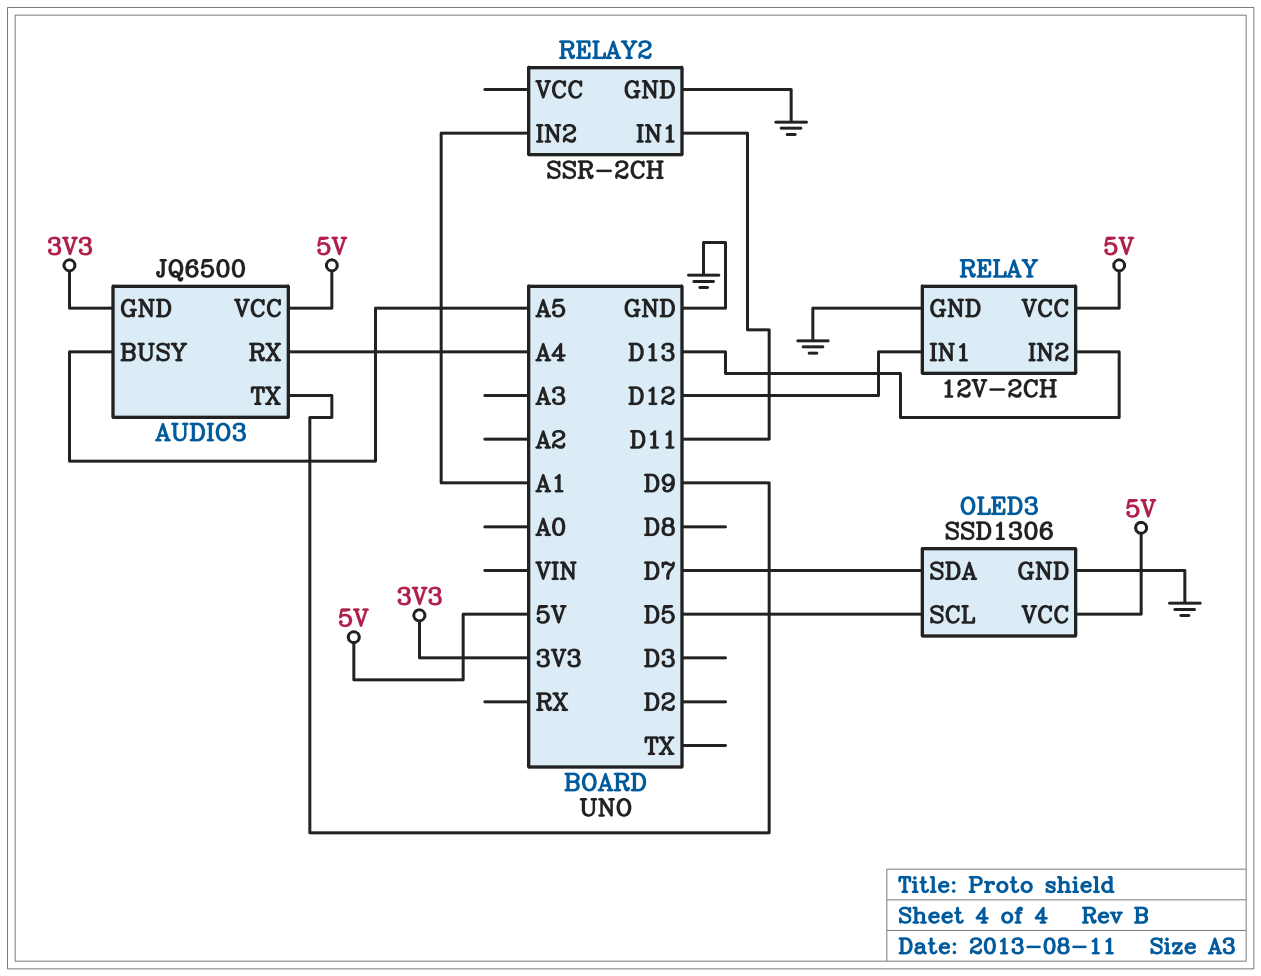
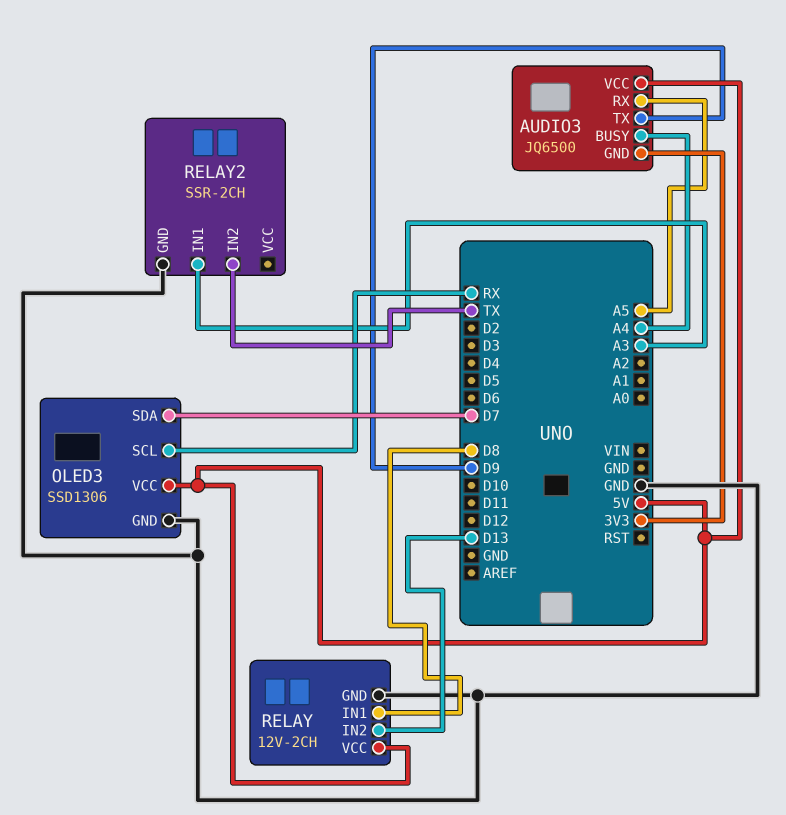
AUDIO3 pin BUSY: A5 -> A4
AUDIO3 pin RX: A4 -> A5
OLED3 pin SCL: D5 -> RX
RELAY pin IN1: D12 -> D8
RELAY2 pin IN1: D11 -> A3
RELAY2 pin IN2: A1 -> TX

